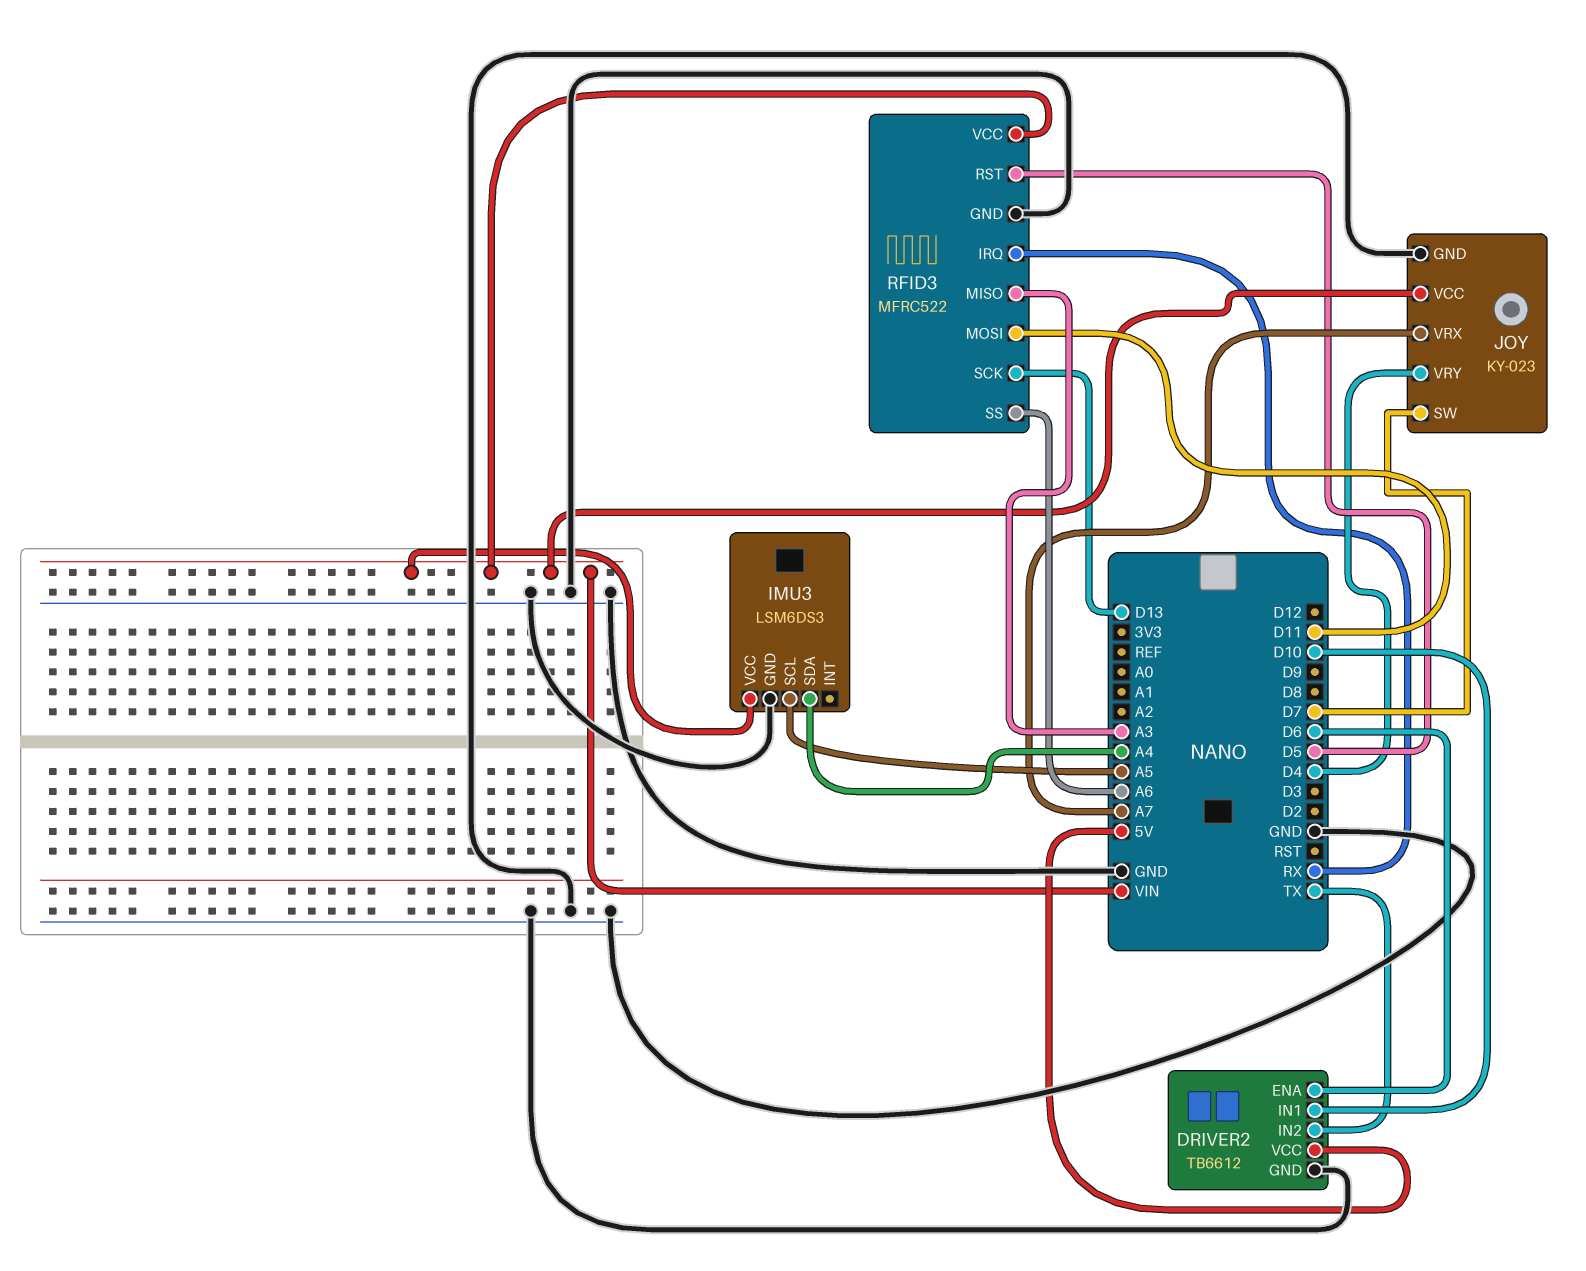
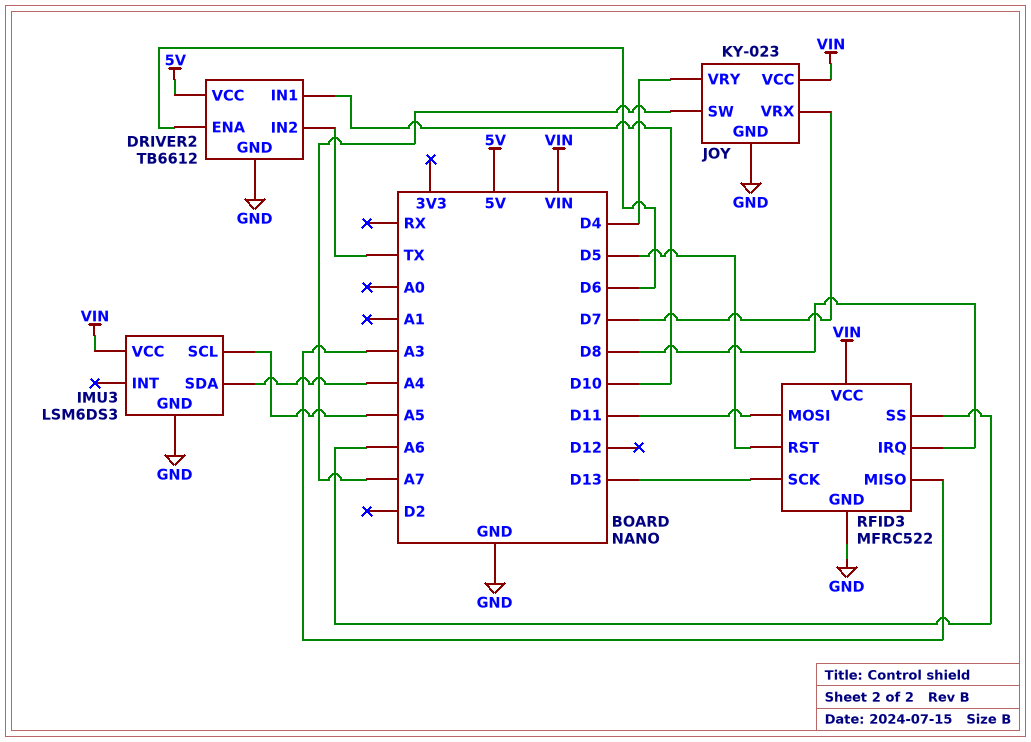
JOY pin SW: D7 -> A7
JOY pin VRX: A7 -> D7
RFID3 pin IRQ: RX -> D8

